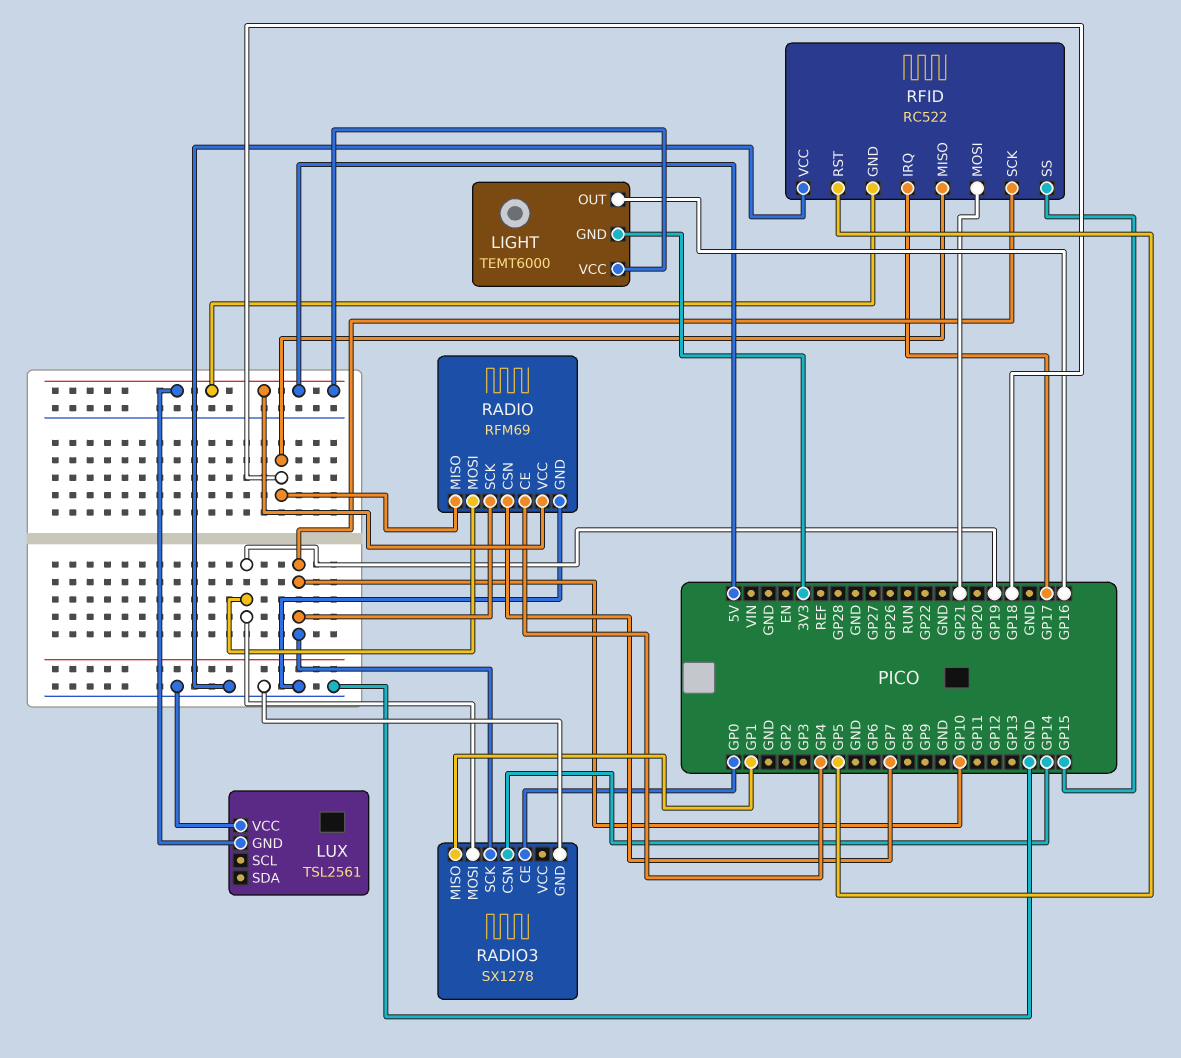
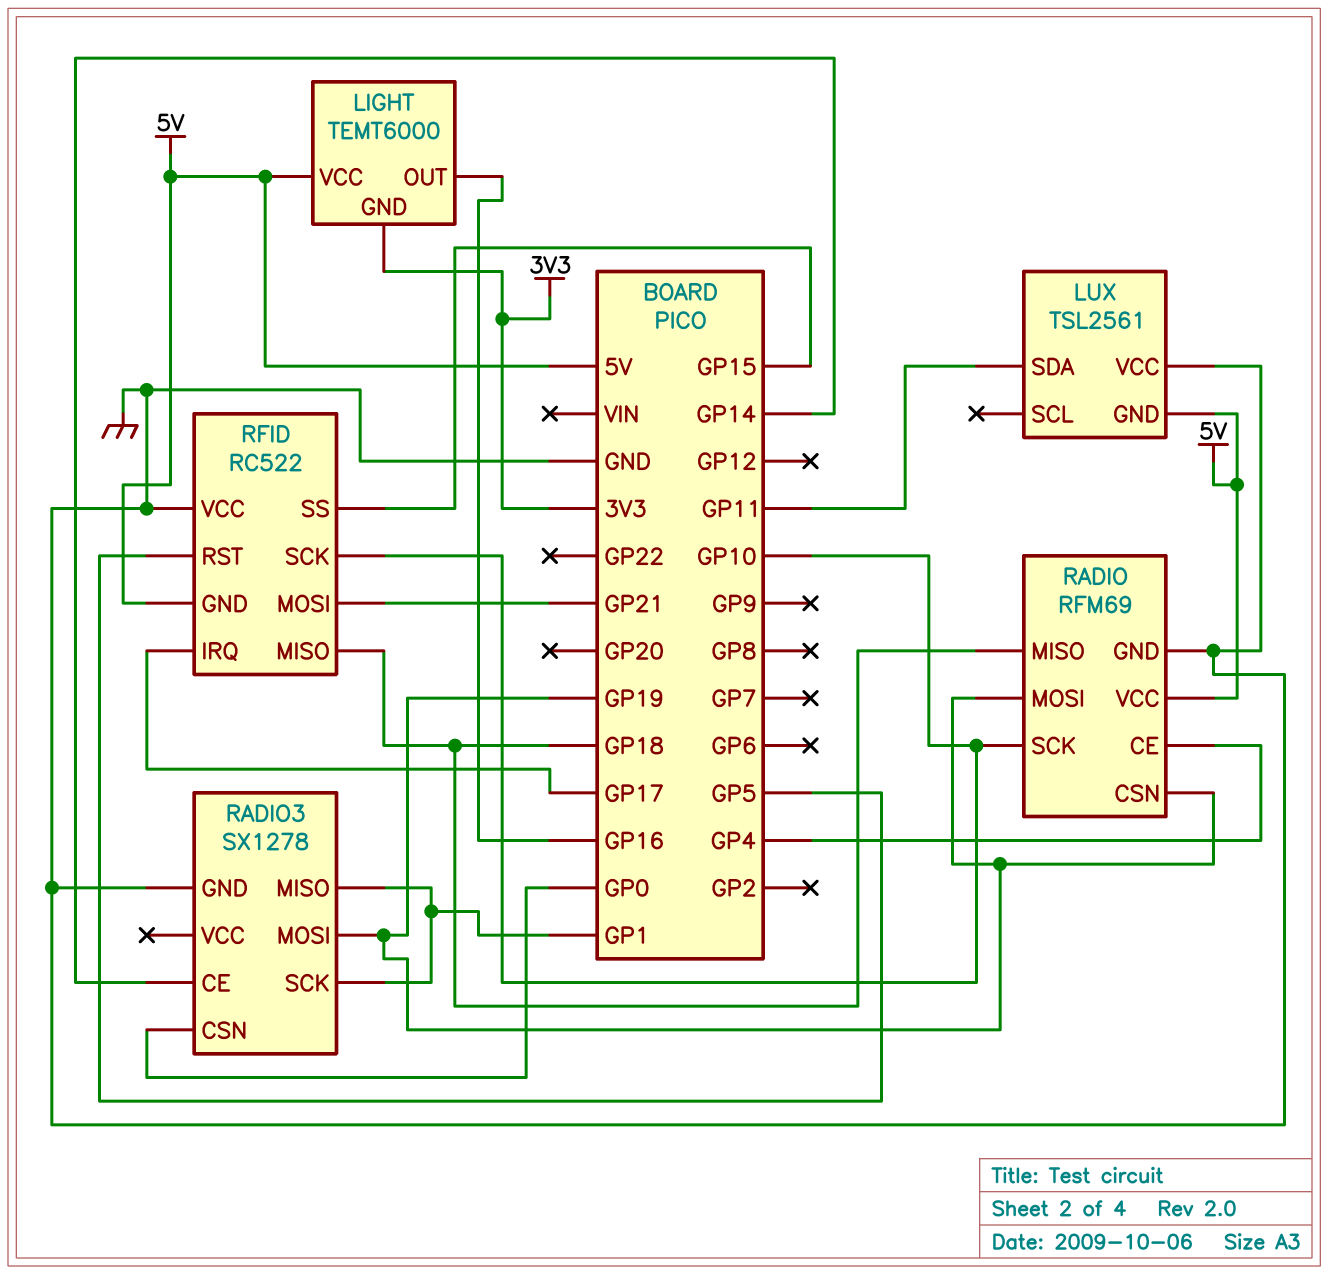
LUX pin SDA: none -> GP11
RADIO pin CSN: GP7 -> GP19
RADIO3 pin CE: GP0 -> GP14
RADIO3 pin CSN: GP14 -> GP0
RADIO3 pin SCK: GP10 -> GP1

